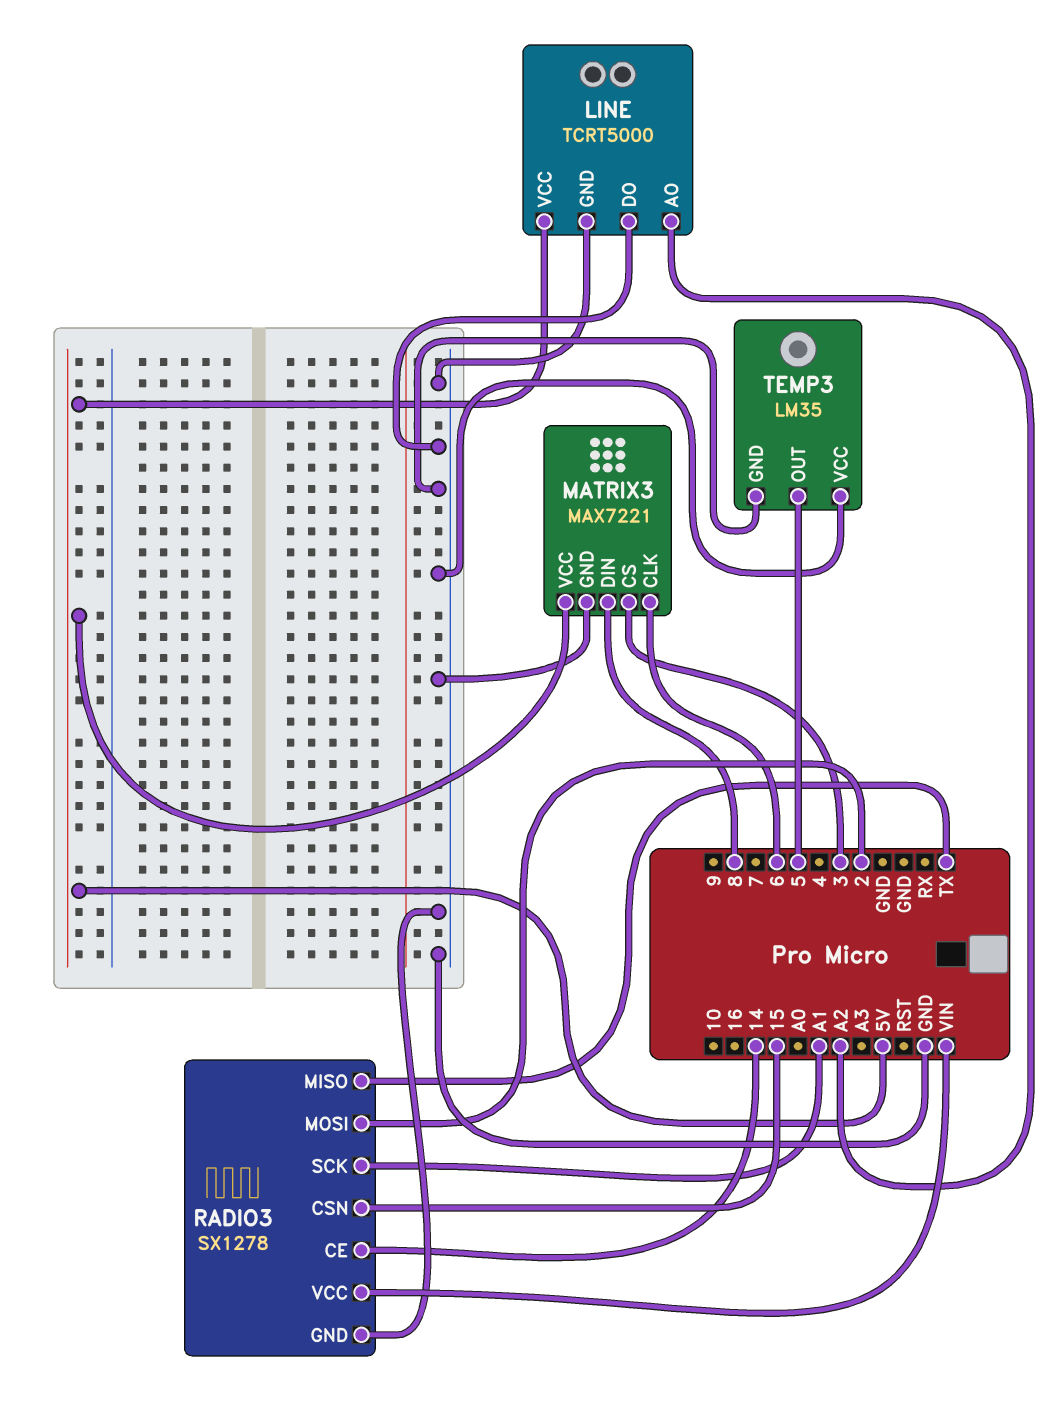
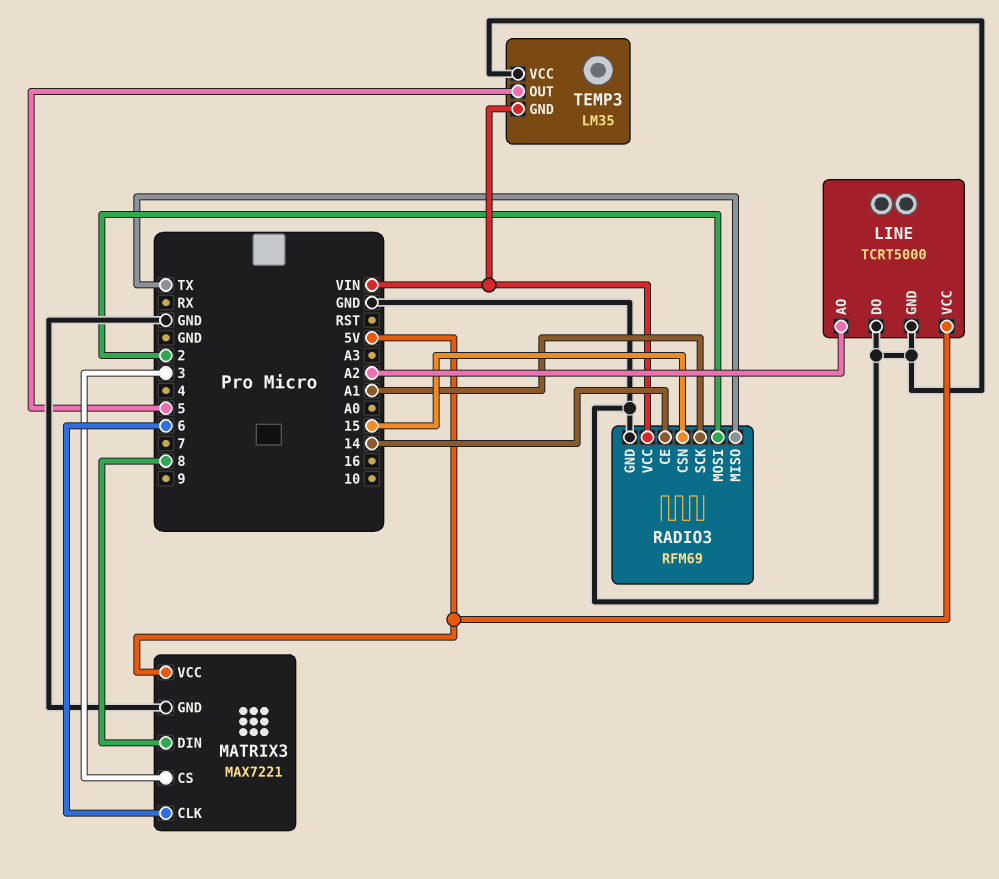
RADIO3: SX1278 -> RFM69
TEMP3 pin GND: GND -> VIN

